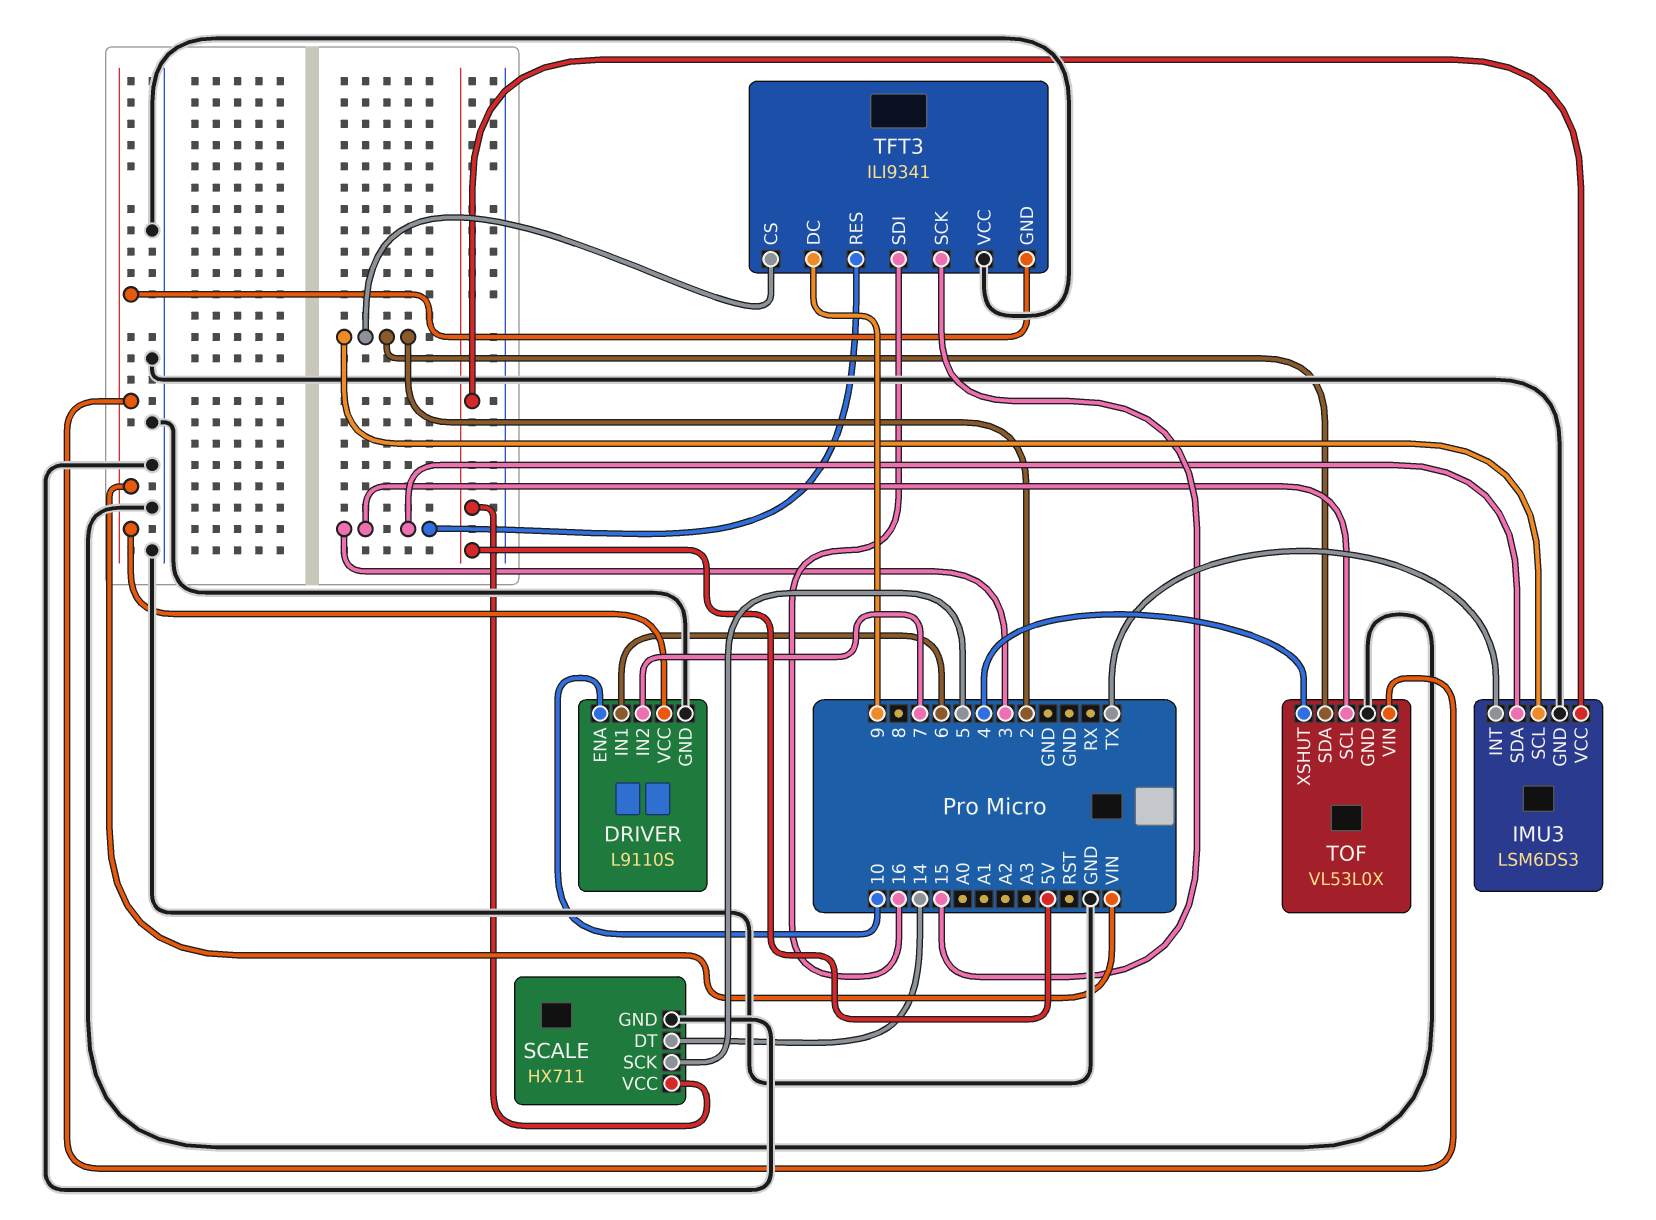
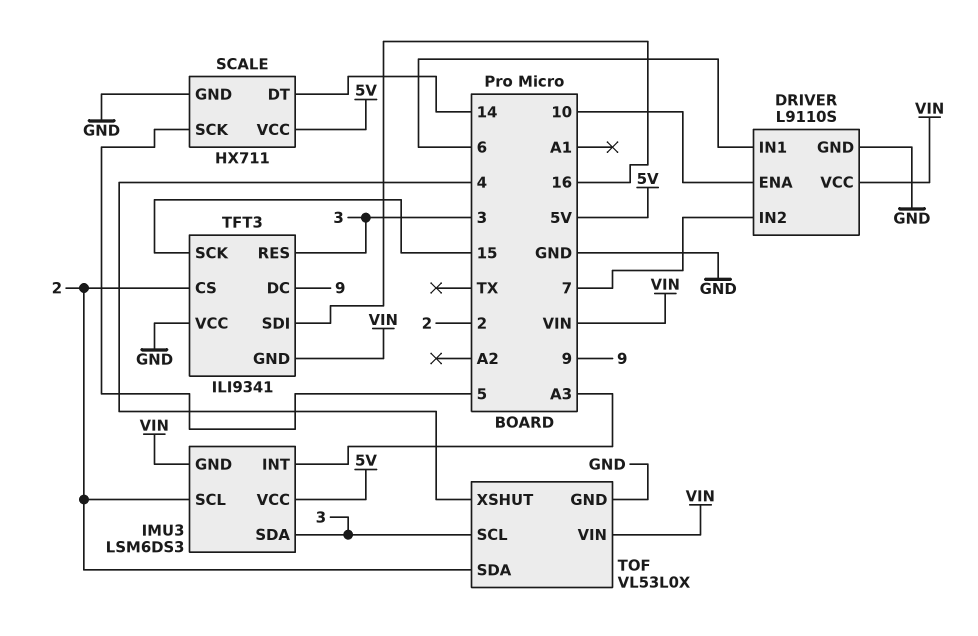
IMU3 pin GND: GND -> VIN
IMU3 pin INT: TX -> A3

